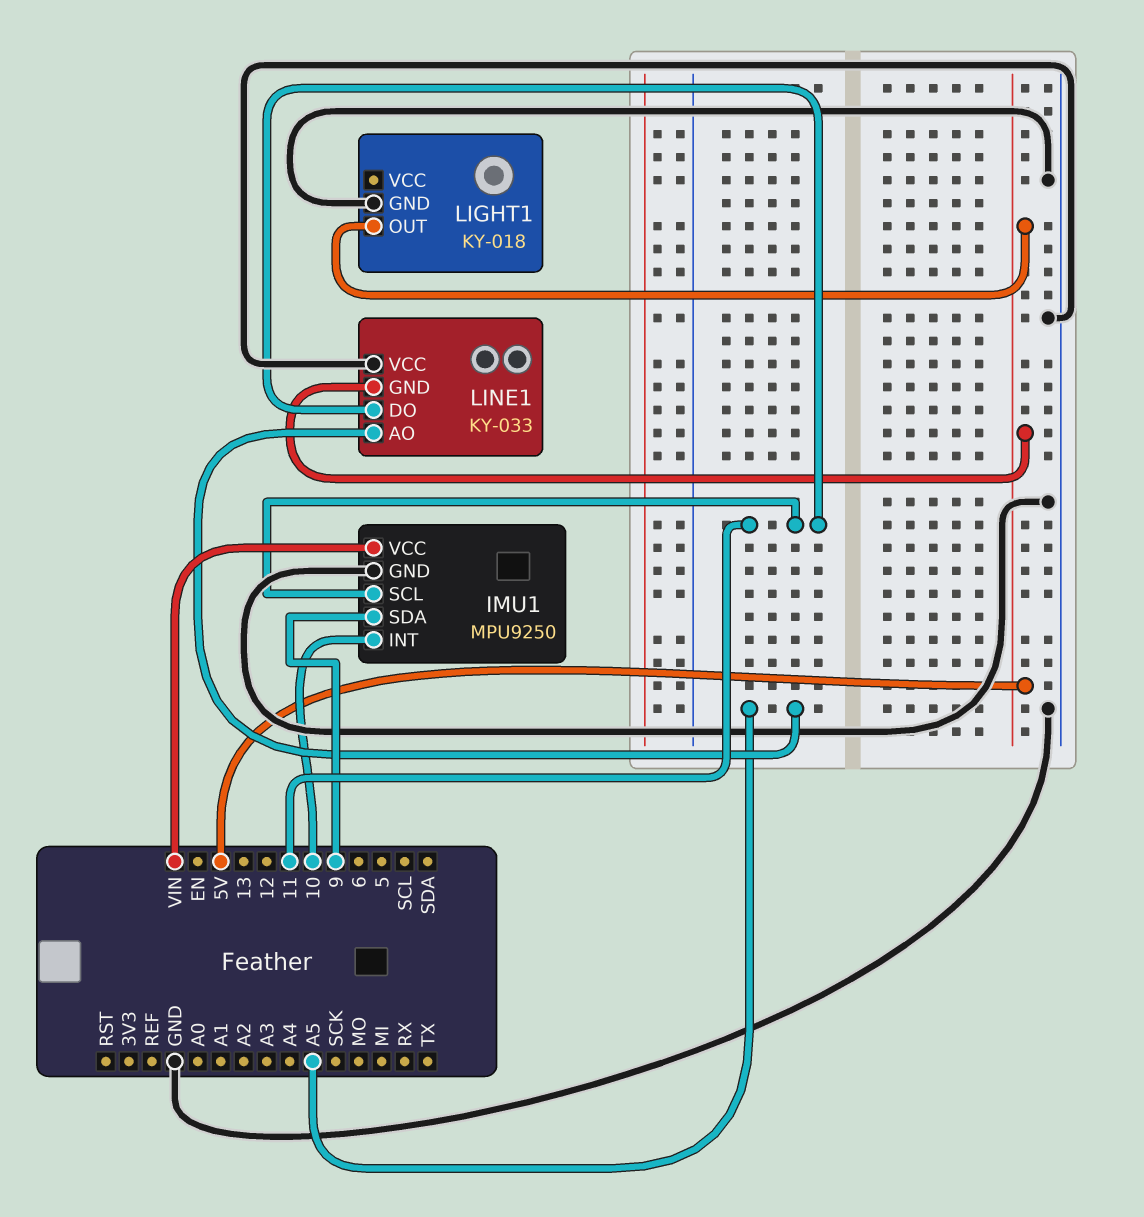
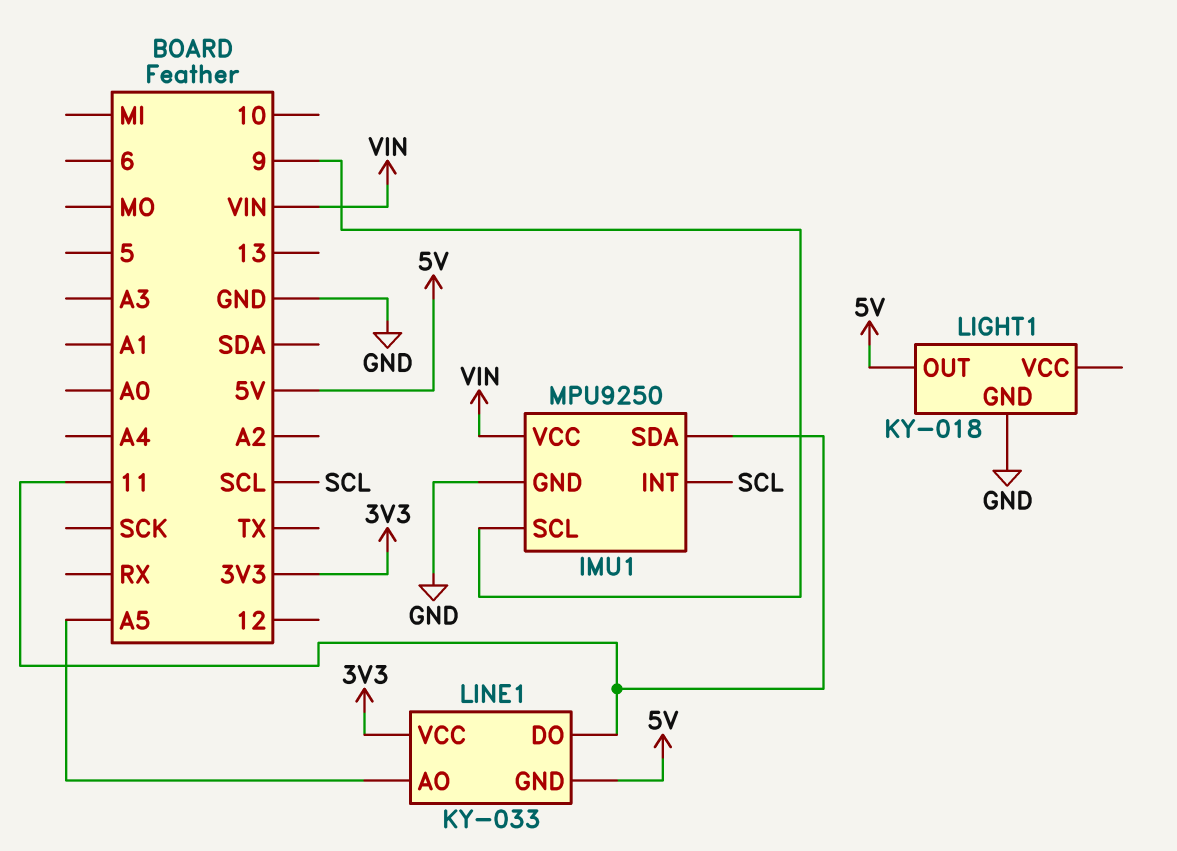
IMU1 pin INT: 10 -> SCL
IMU1 pin SCL: 11 -> 9
IMU1 pin SDA: 9 -> 11
LINE1 pin VCC: GND -> 3V3

